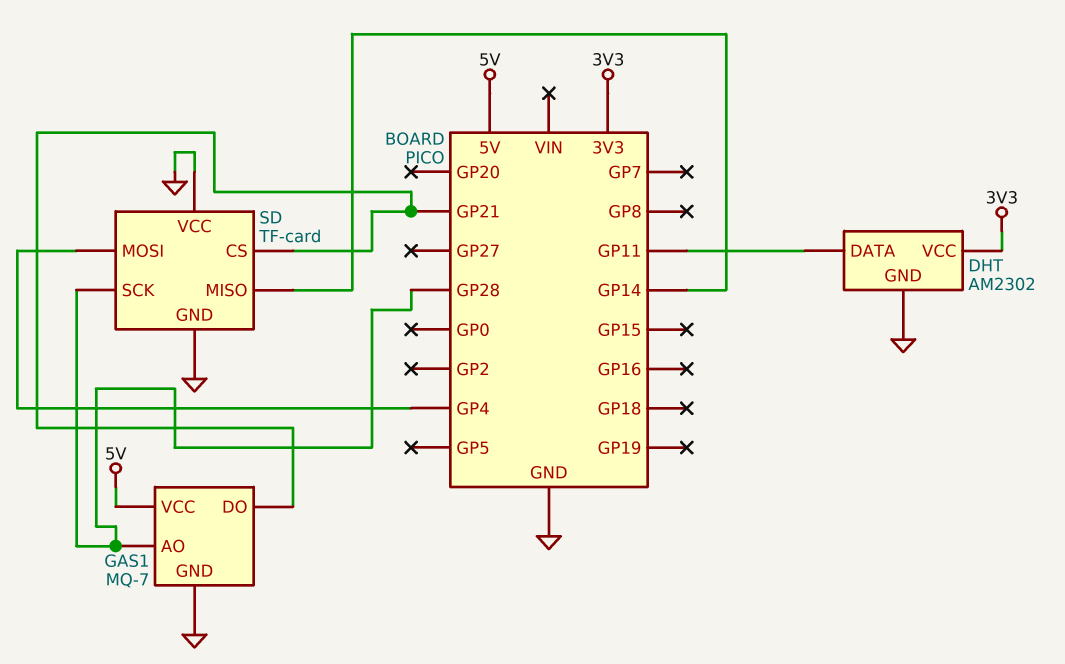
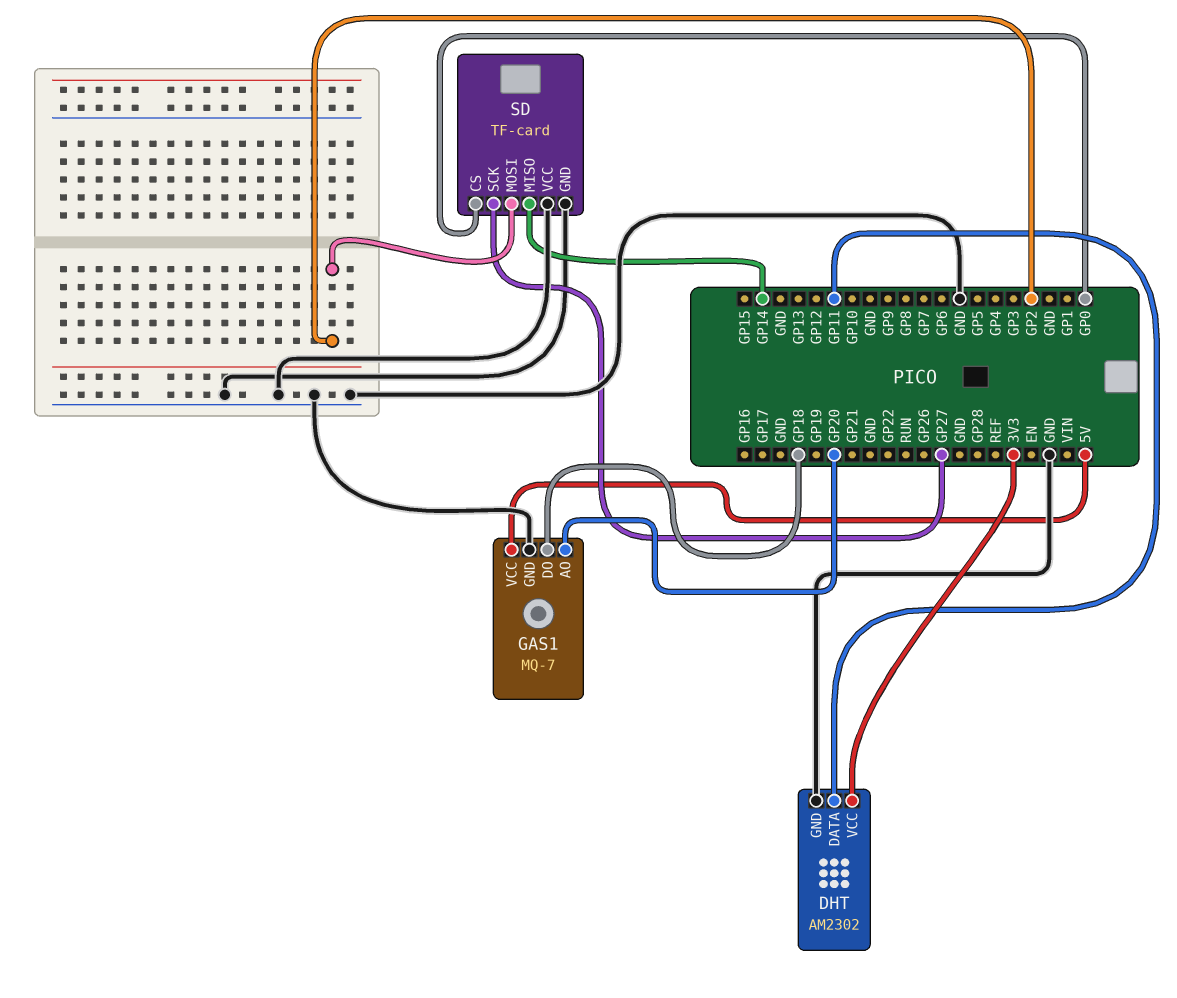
GAS1 pin AO: GP28 -> GP20
GAS1 pin DO: GP21 -> GP18
SD pin CS: GP21 -> GP0
SD pin MOSI: GP4 -> GP2
SD pin SCK: GP28 -> GP27

